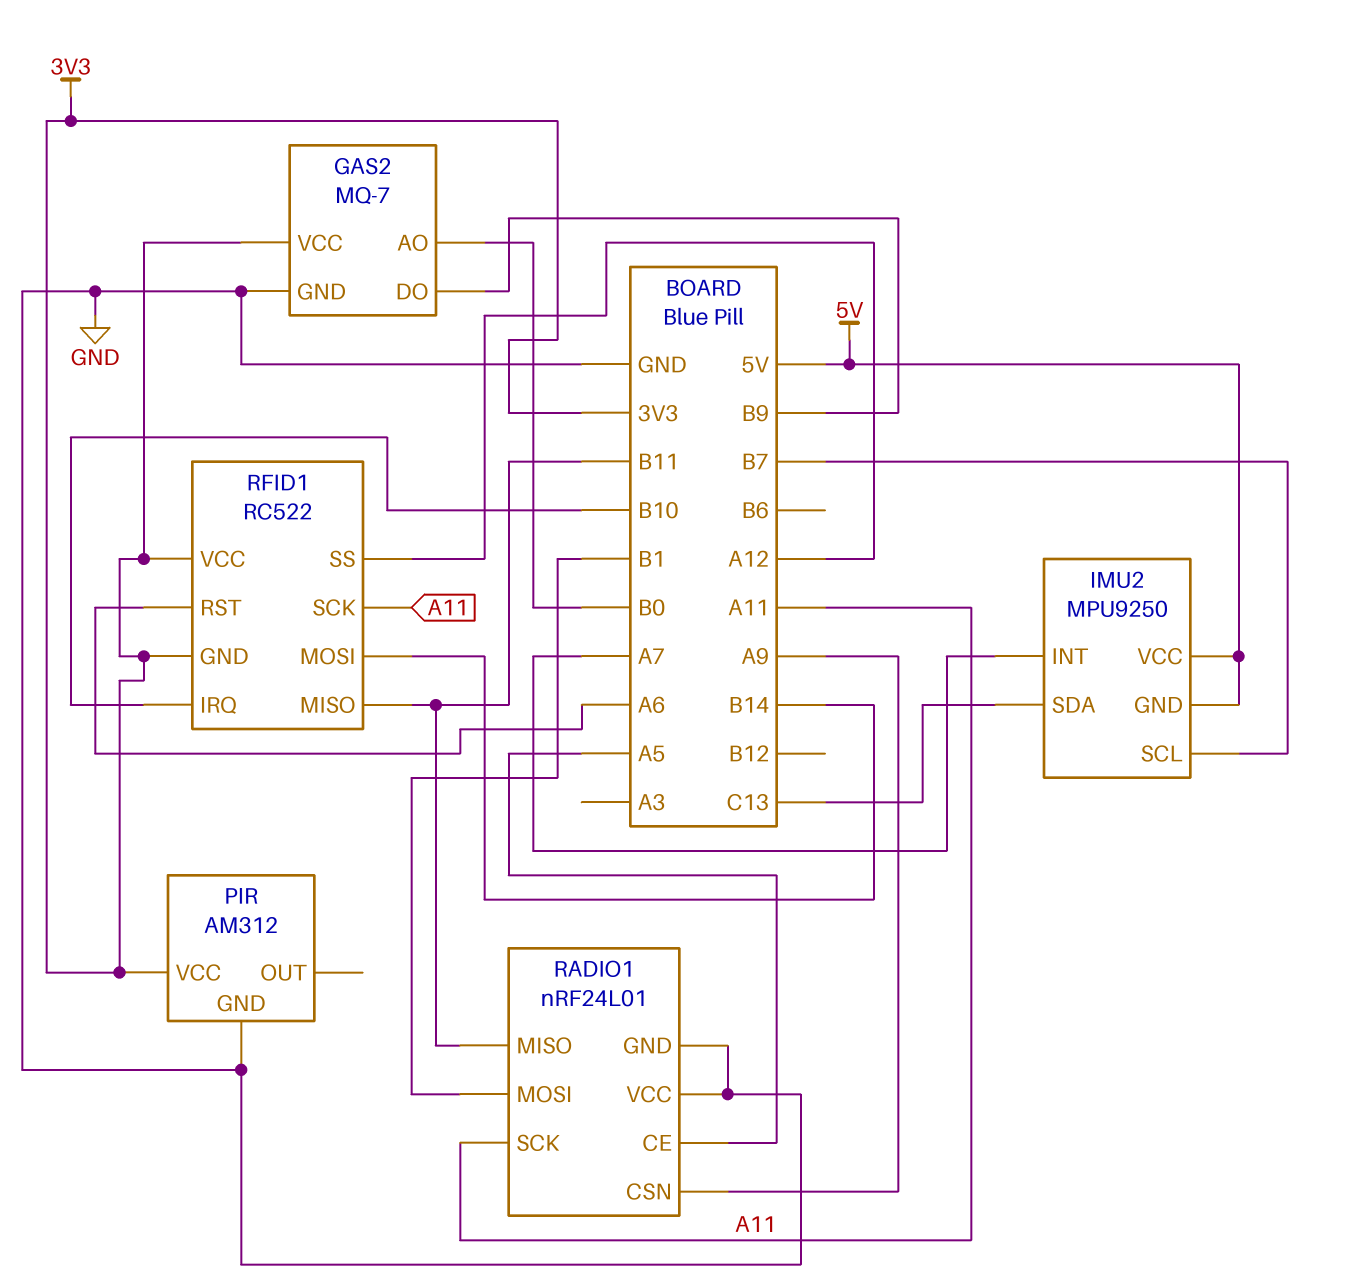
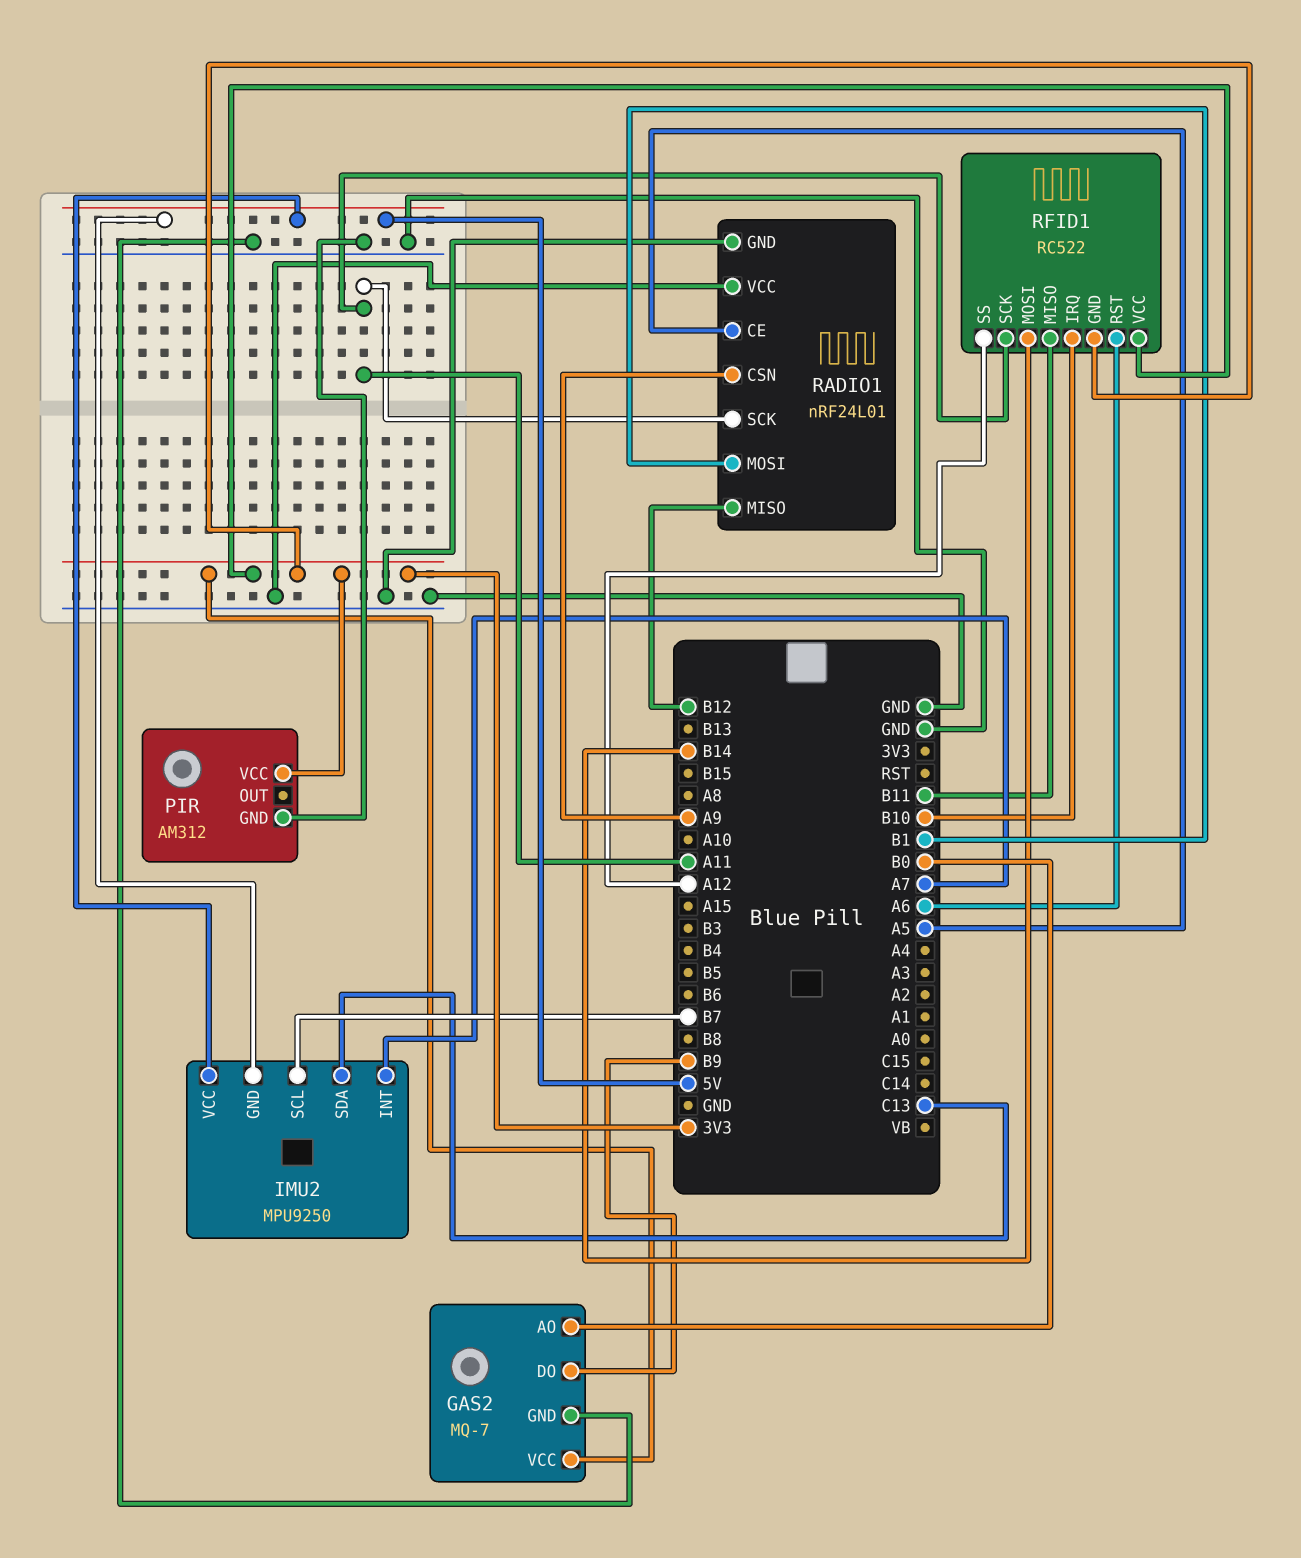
RADIO1 pin MISO: B11 -> B12

